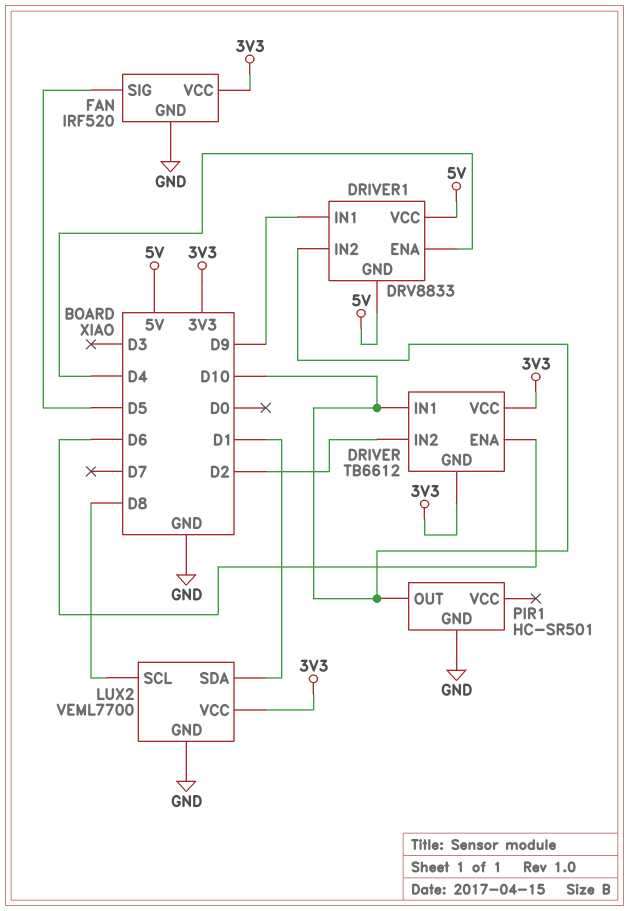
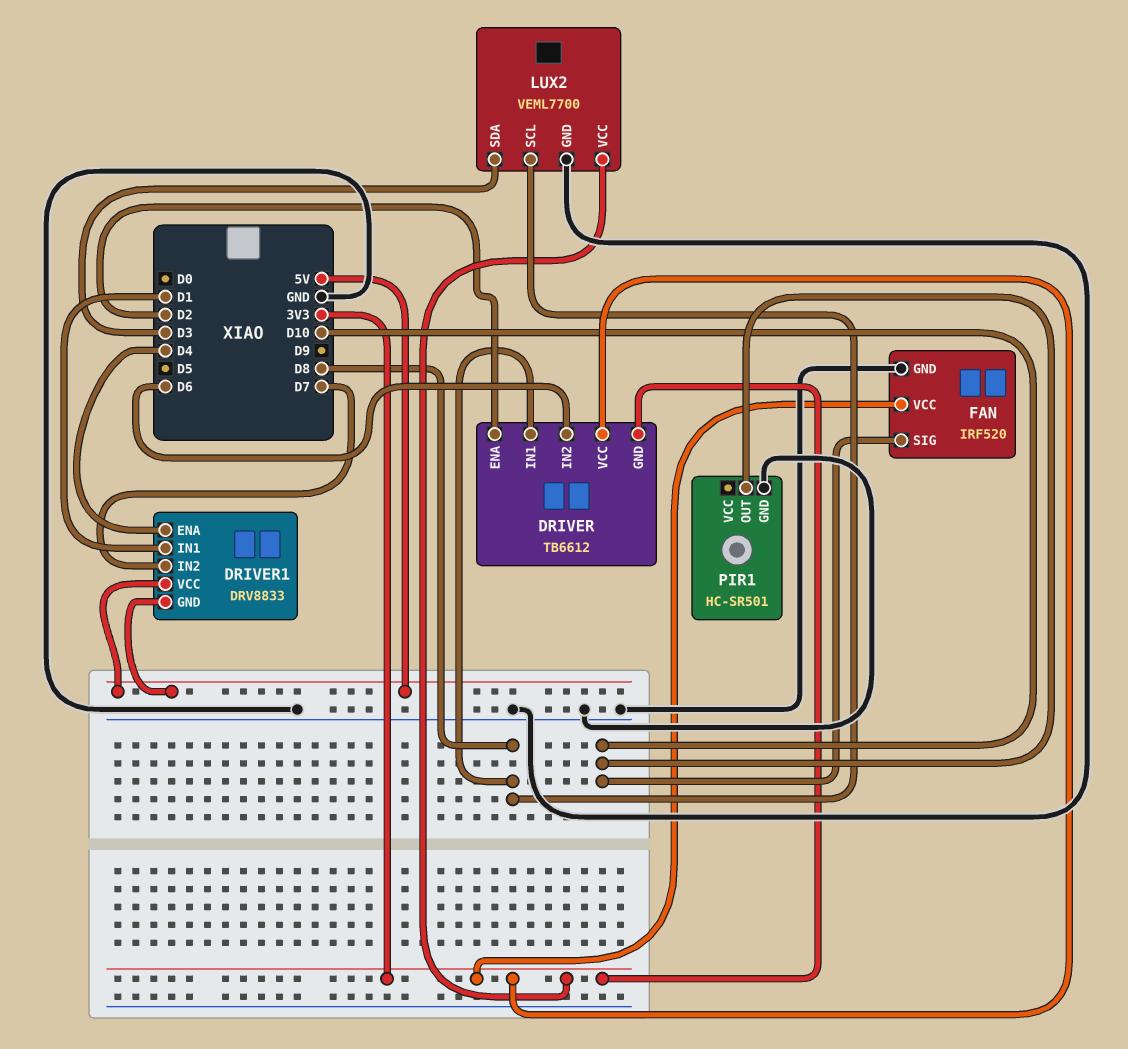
DRIVER pin ENA: D6 -> D2
DRIVER pin IN1: D10 -> D8
DRIVER pin IN2: D2 -> D6
DRIVER1 pin IN1: D9 -> D1
DRIVER1 pin IN2: D10 -> D7
FAN pin SIG: D5 -> D10
LUX2 pin SDA: D1 -> D3

